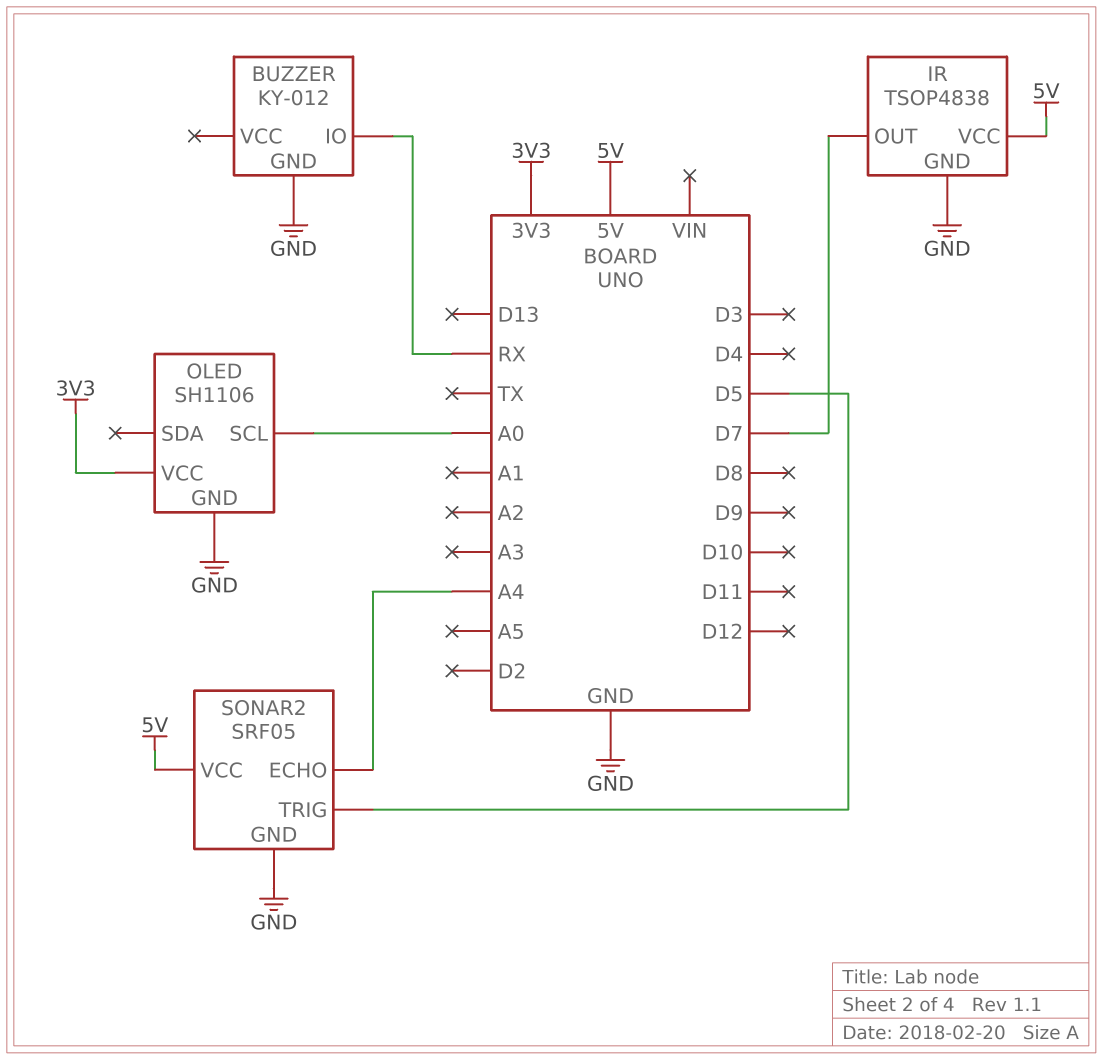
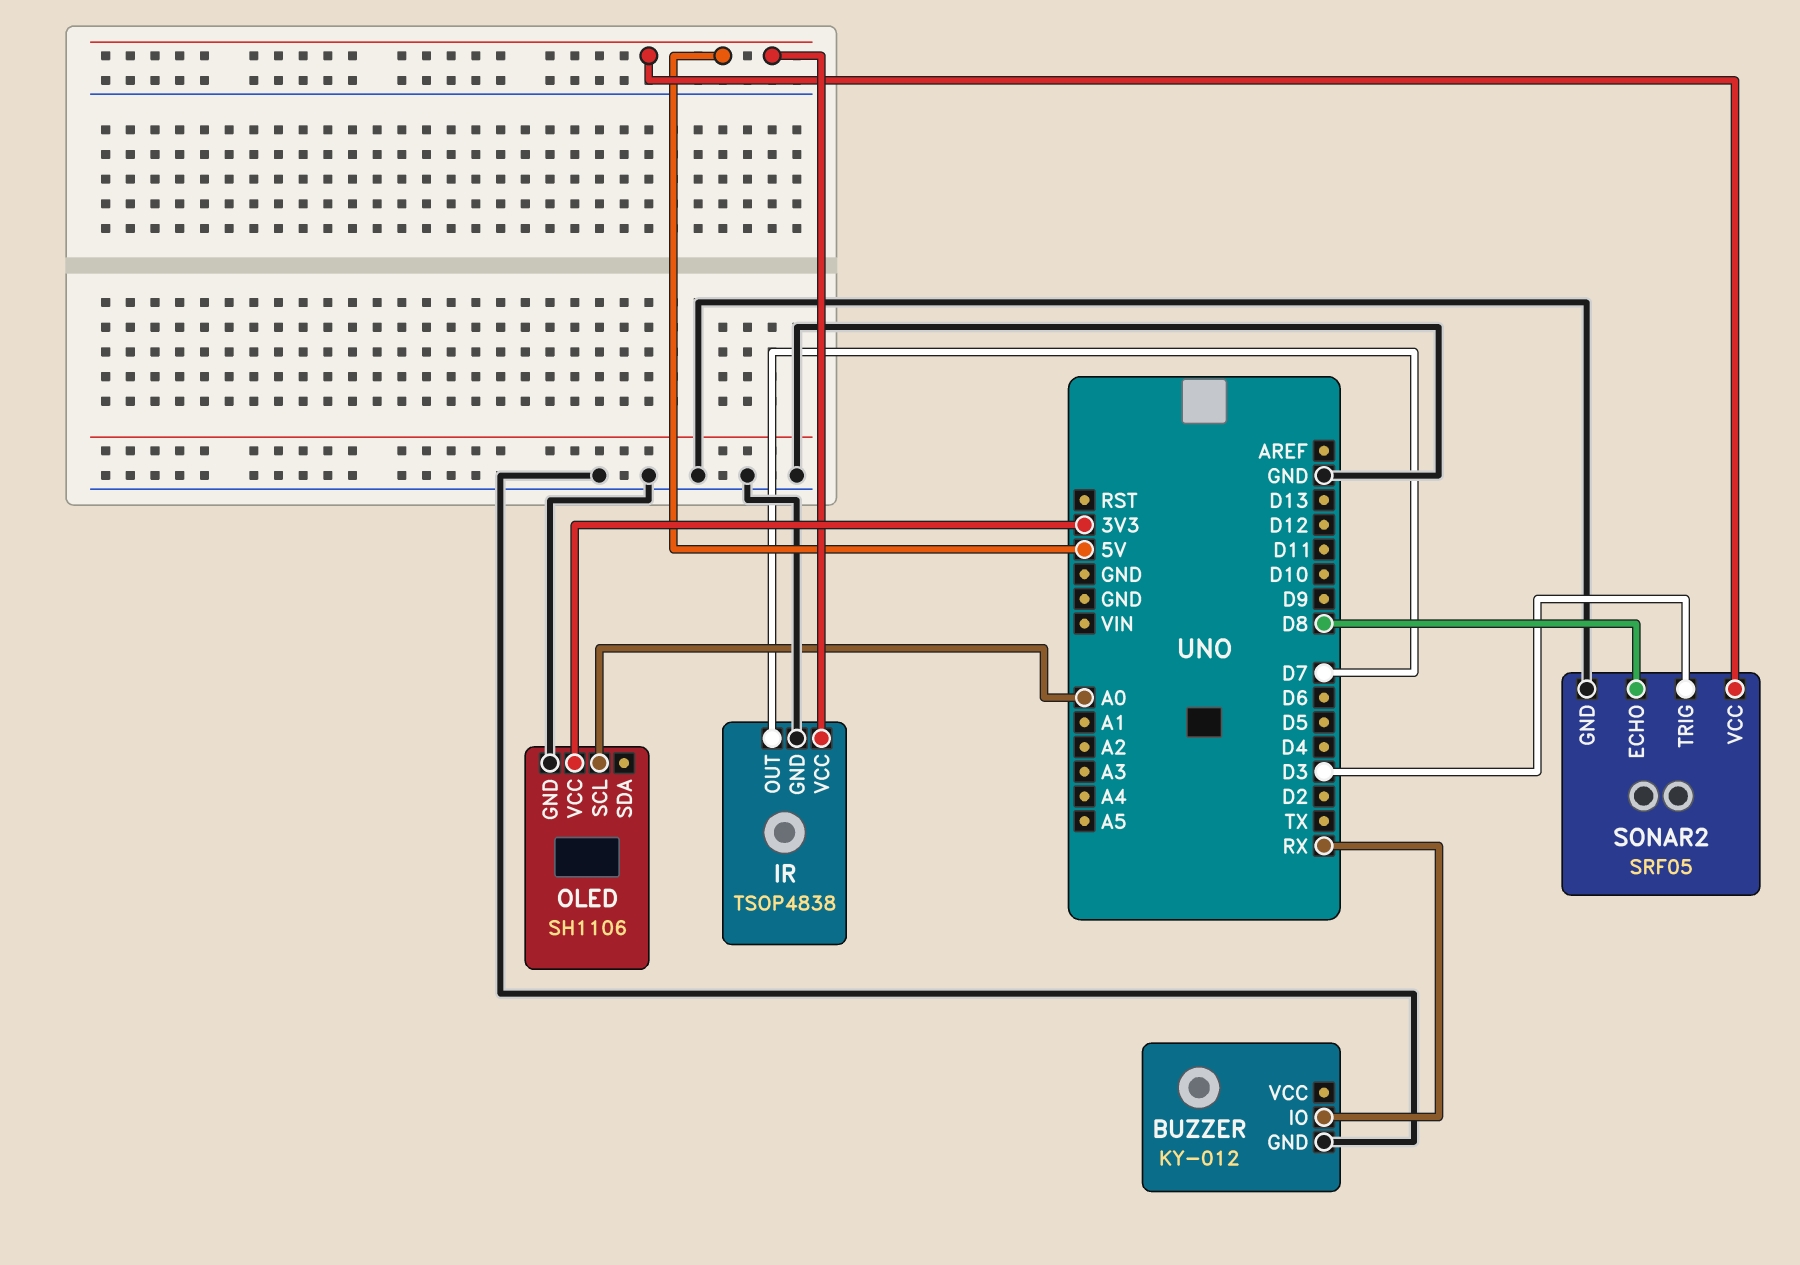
SONAR2 pin ECHO: A4 -> D8
SONAR2 pin TRIG: D5 -> D3

